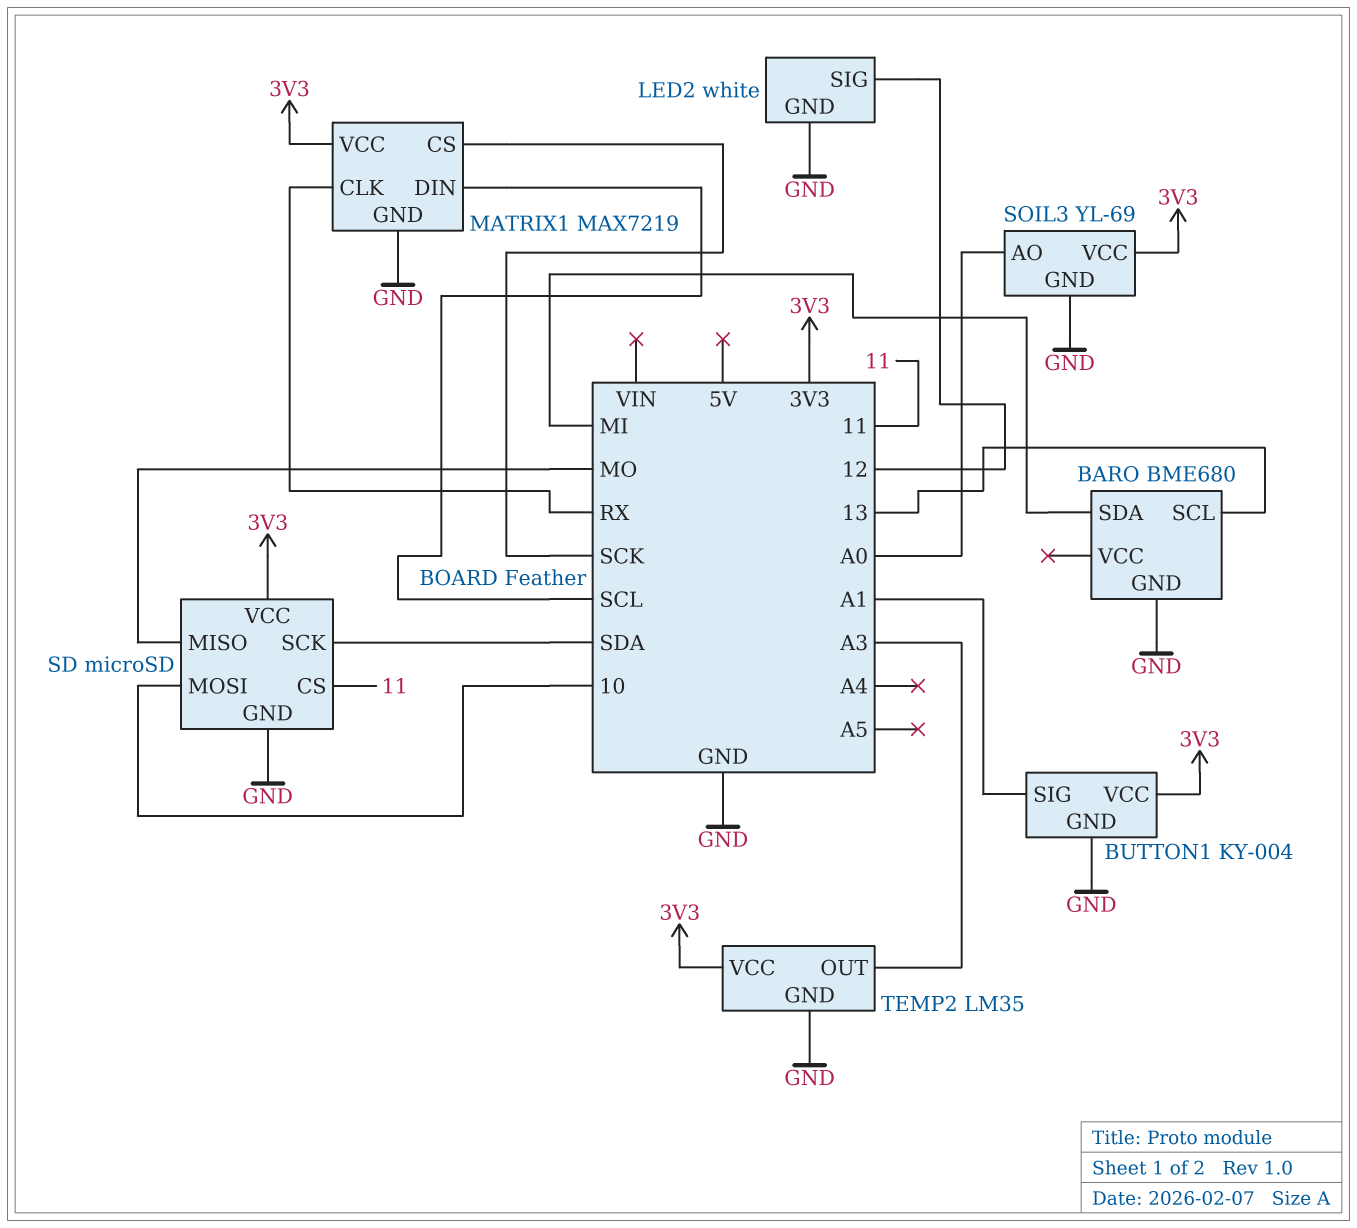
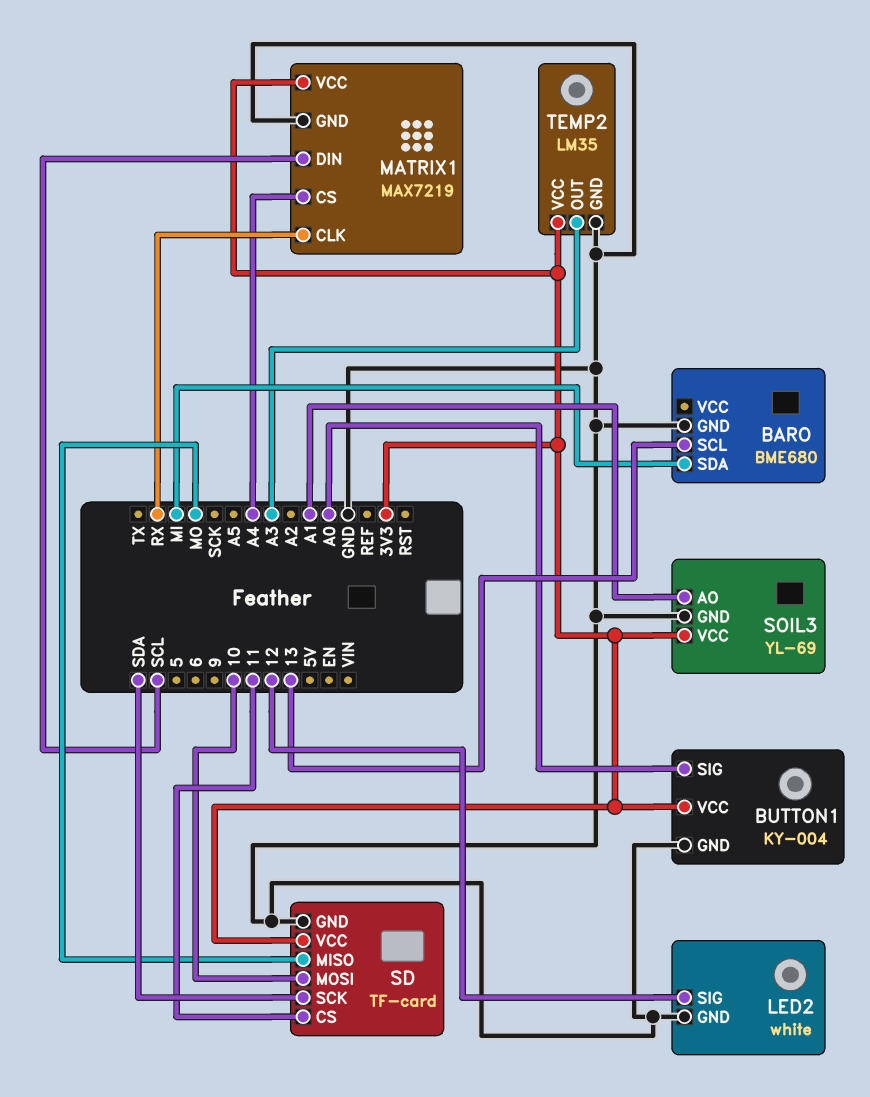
BUTTON1 pin SIG: A1 -> A0
MATRIX1 pin CS: SCK -> A4
SD: microSD -> TF-card
SOIL3 pin AO: A0 -> A1

